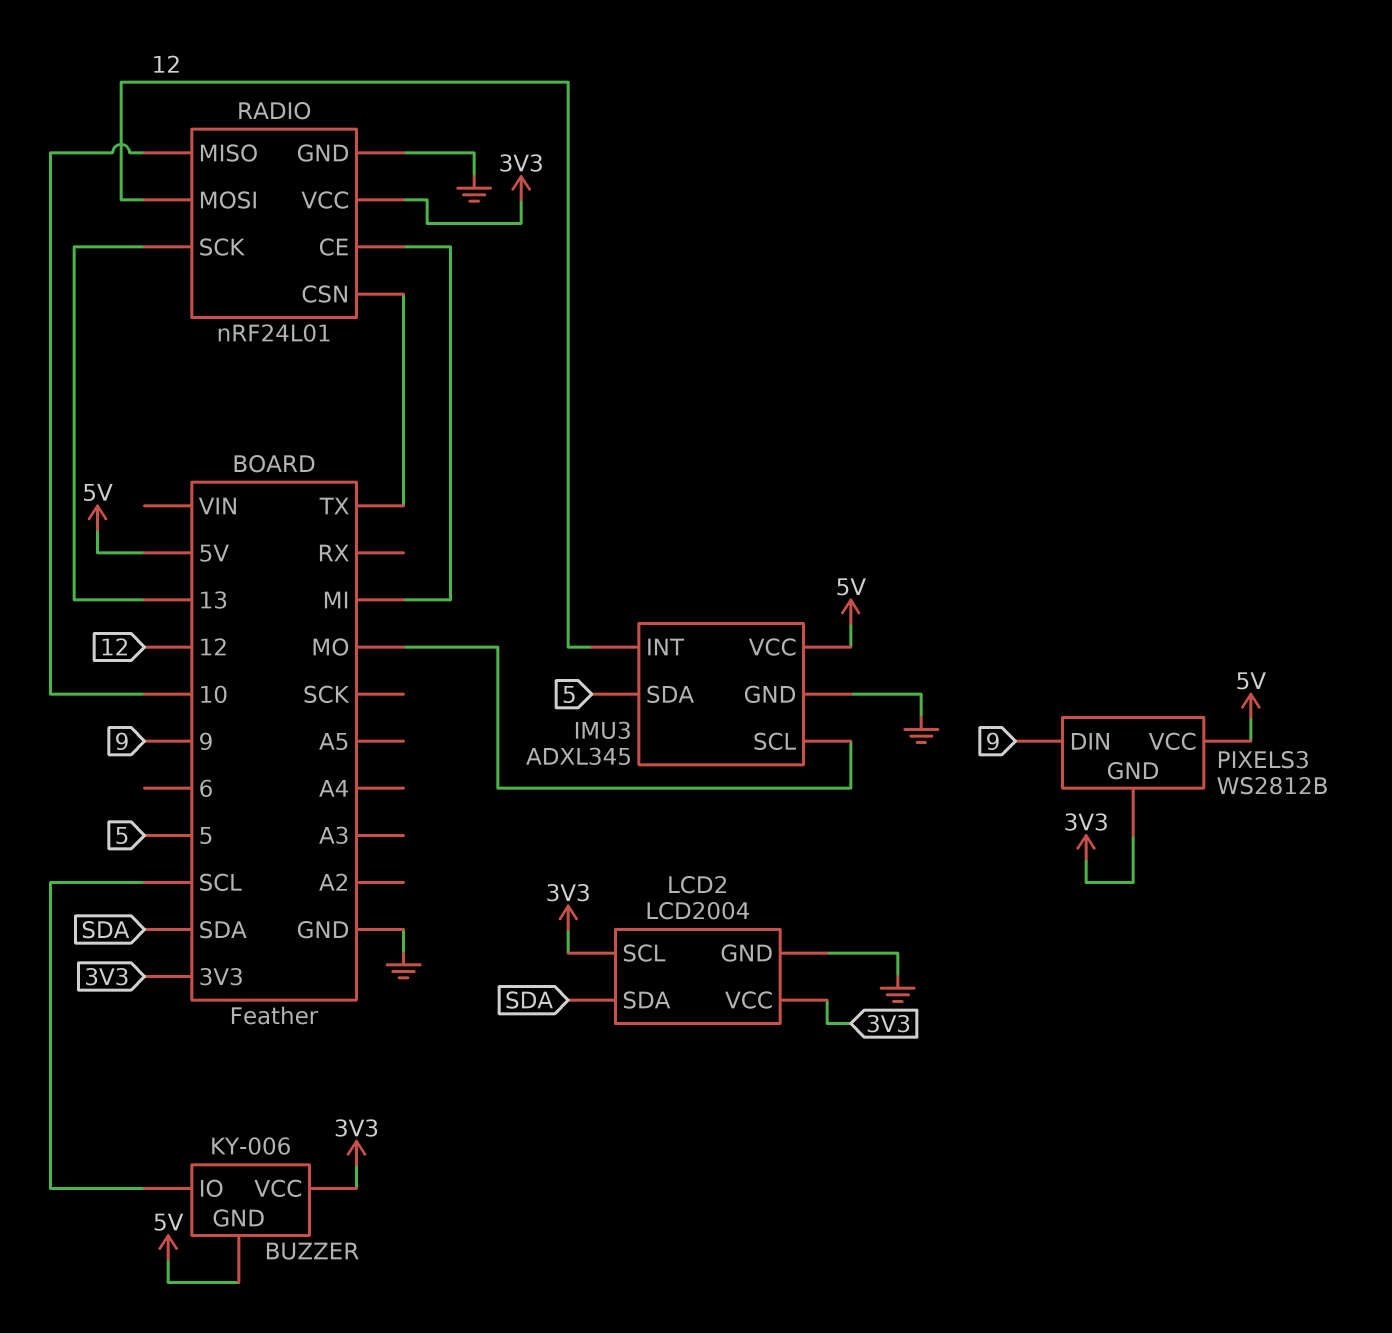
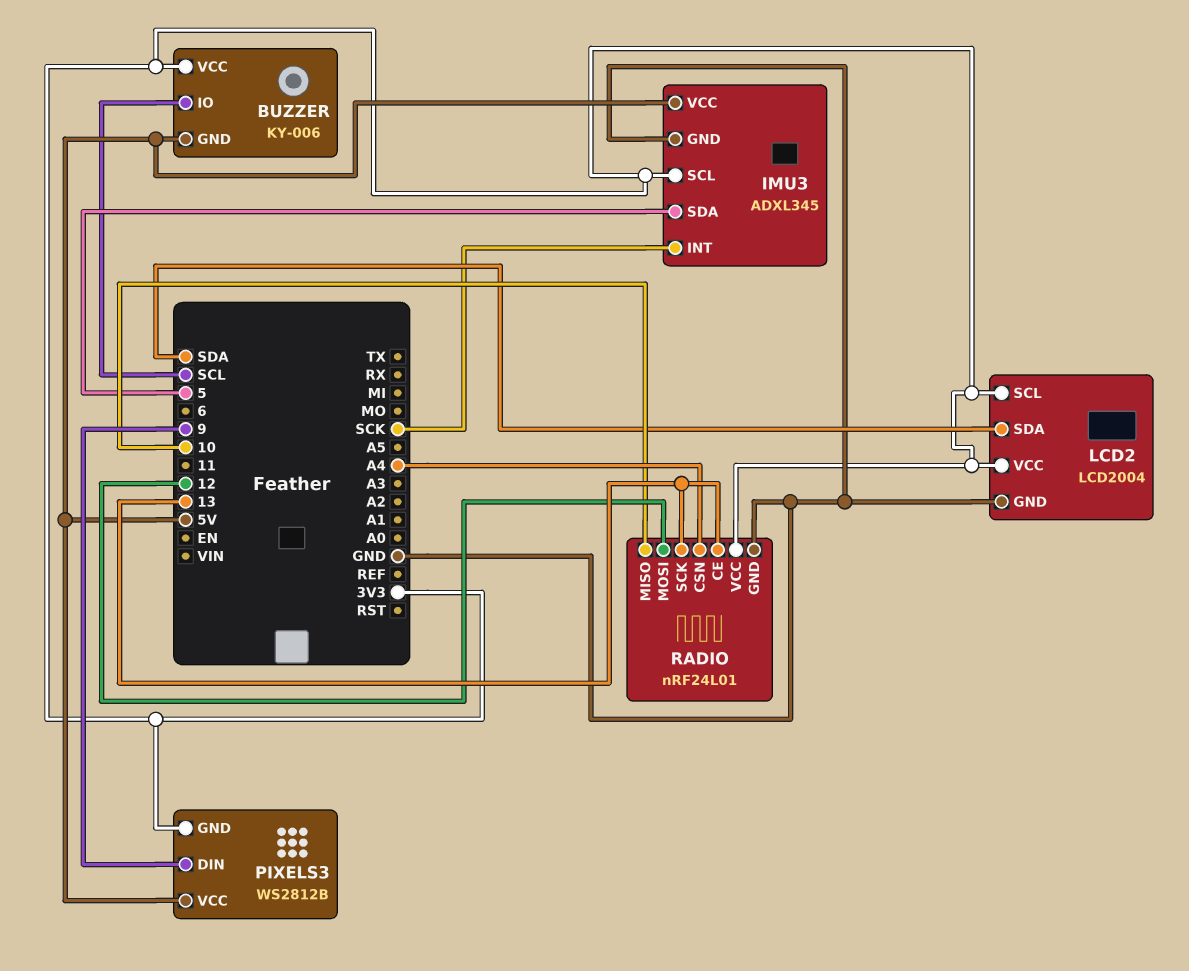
IMU3 pin INT: 12 -> SCK
IMU3 pin SCL: MO -> 3V3
RADIO pin CE: MI -> 13
RADIO pin CSN: TX -> A4

